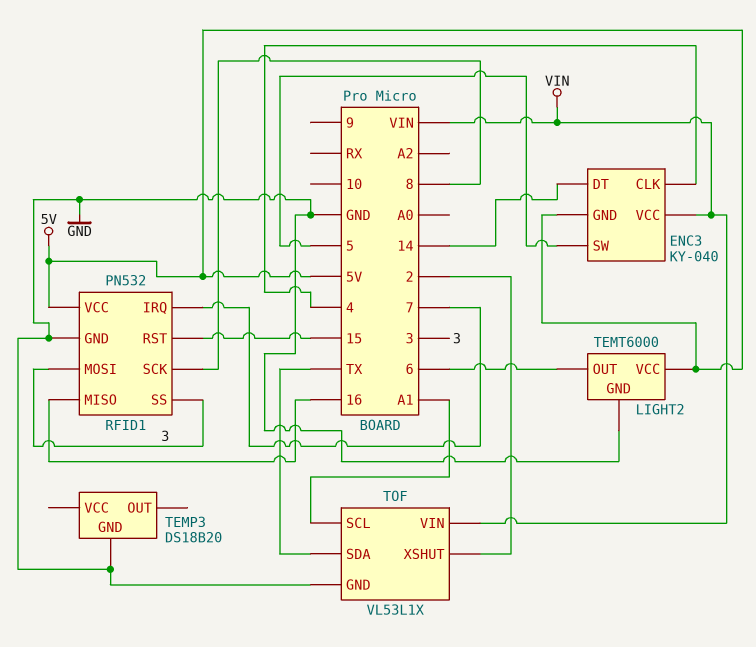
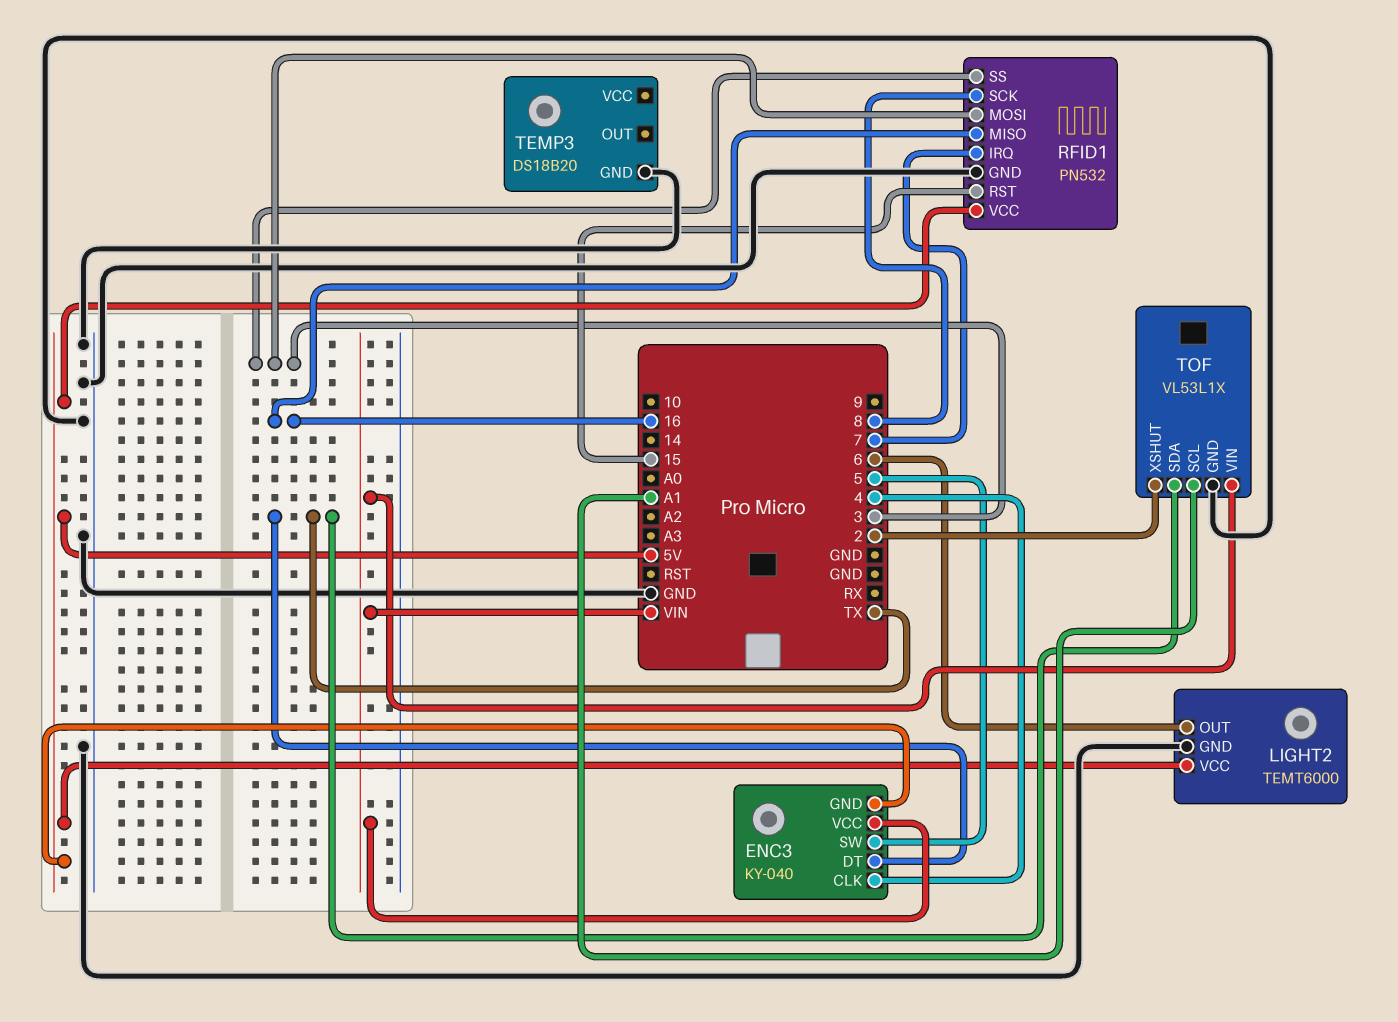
ENC3 pin DT: 14 -> TX

